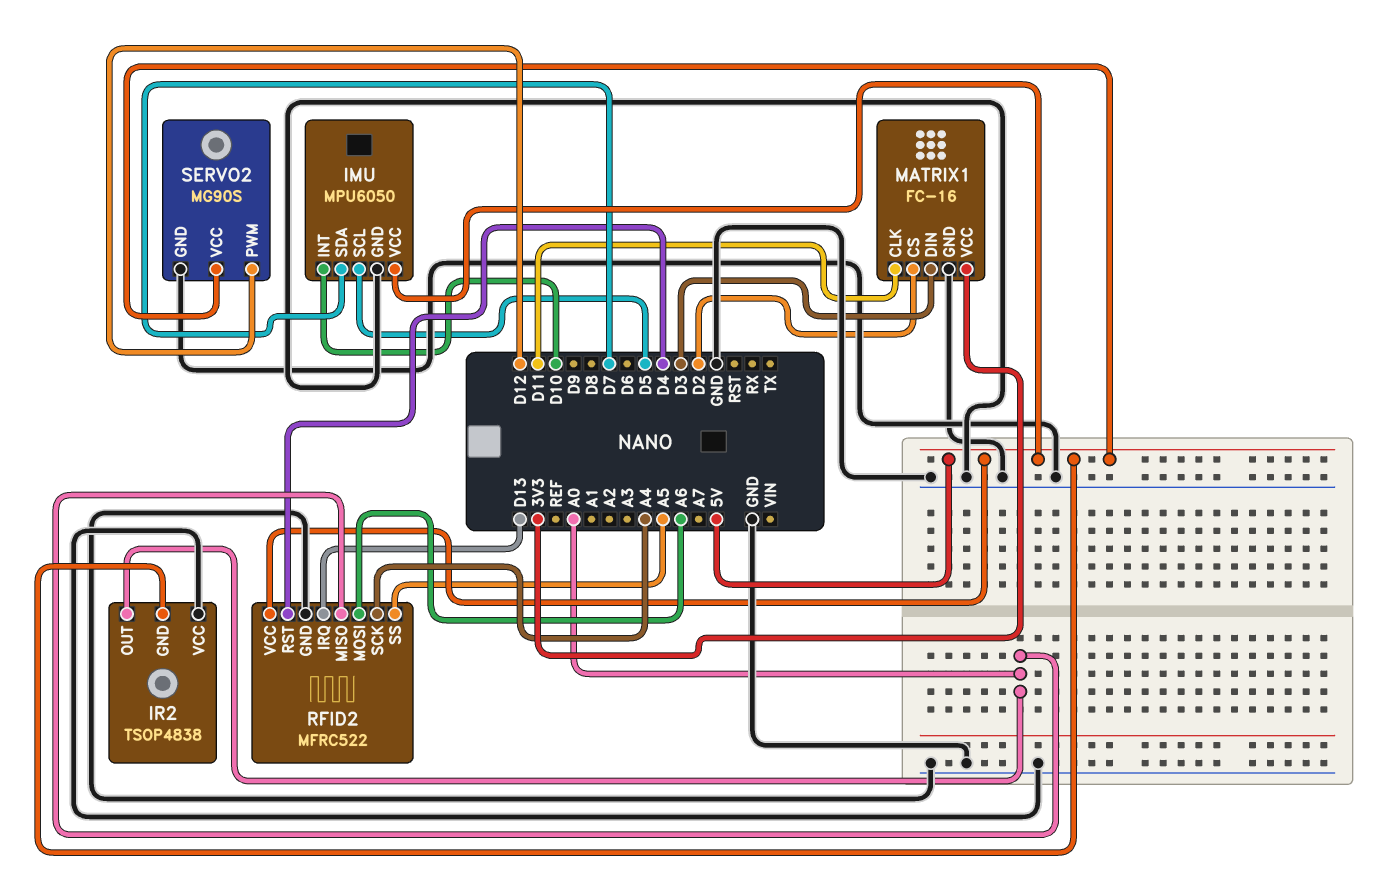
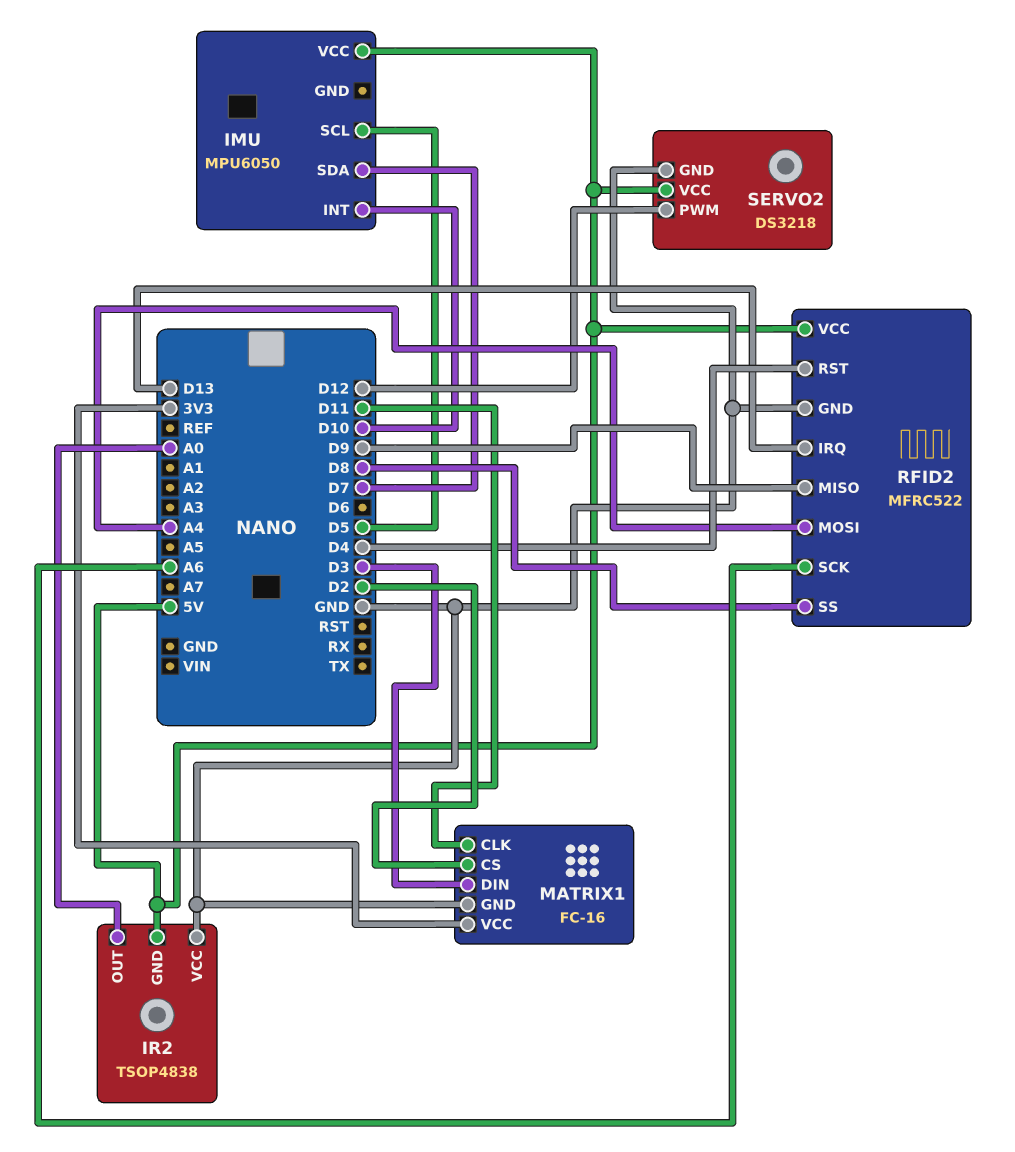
IMU pin GND: GND -> none
RFID2 pin MISO: A0 -> D9
RFID2 pin MOSI: A6 -> A4
RFID2 pin SCK: A4 -> A6
RFID2 pin SS: A5 -> D8
SERVO2: MG90S -> DS3218

